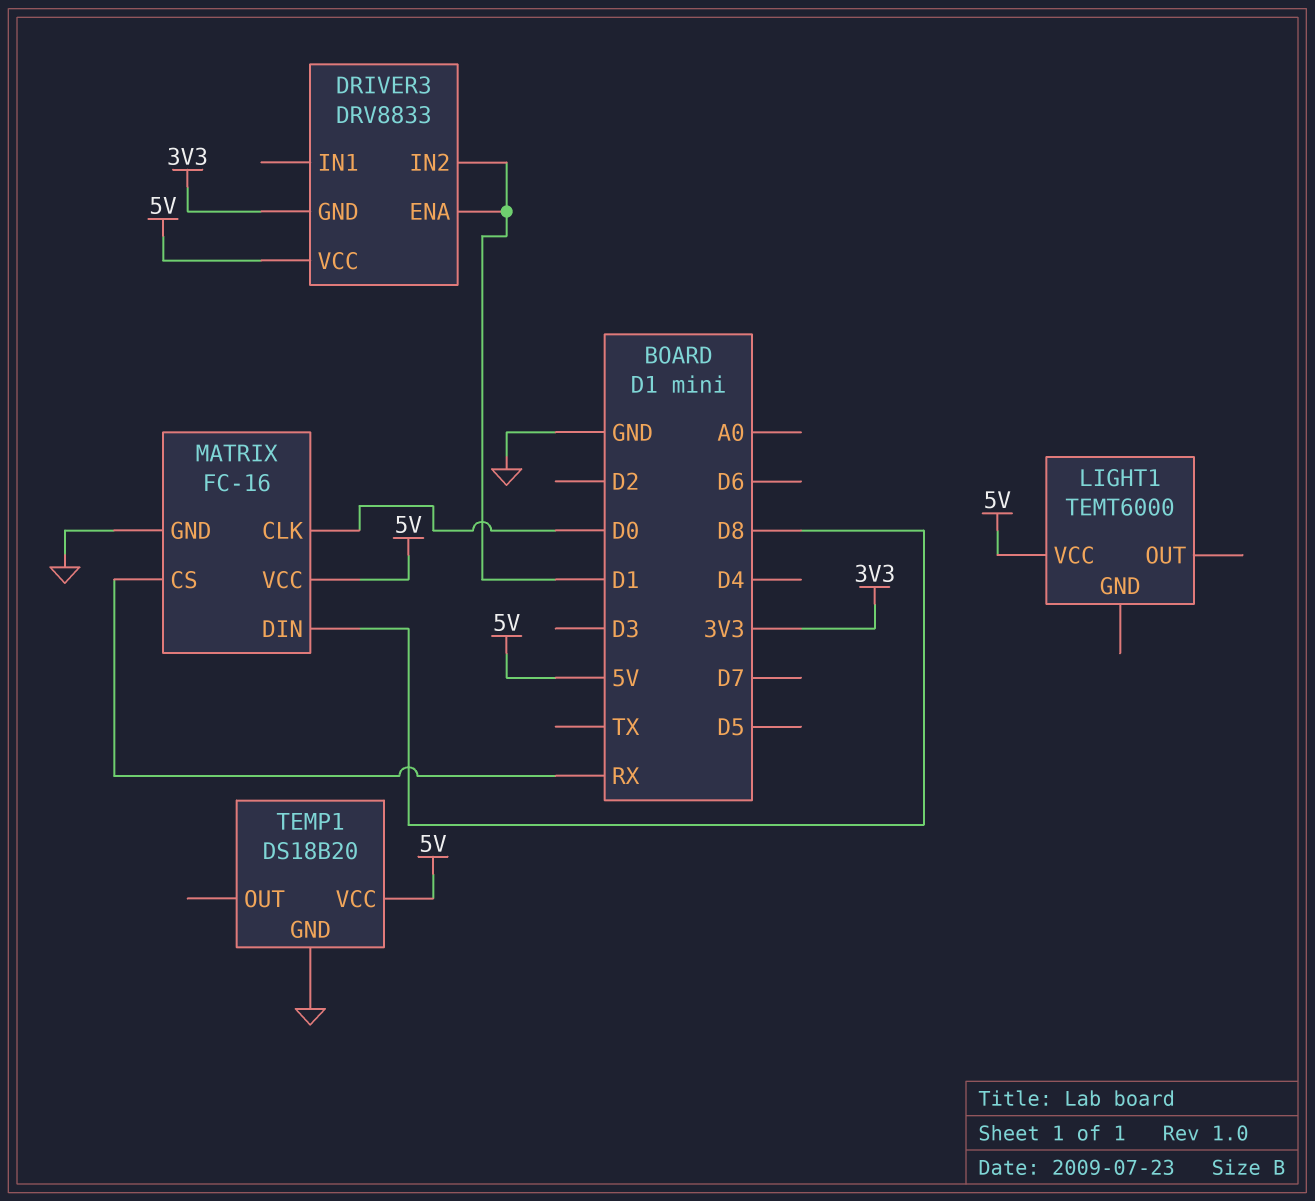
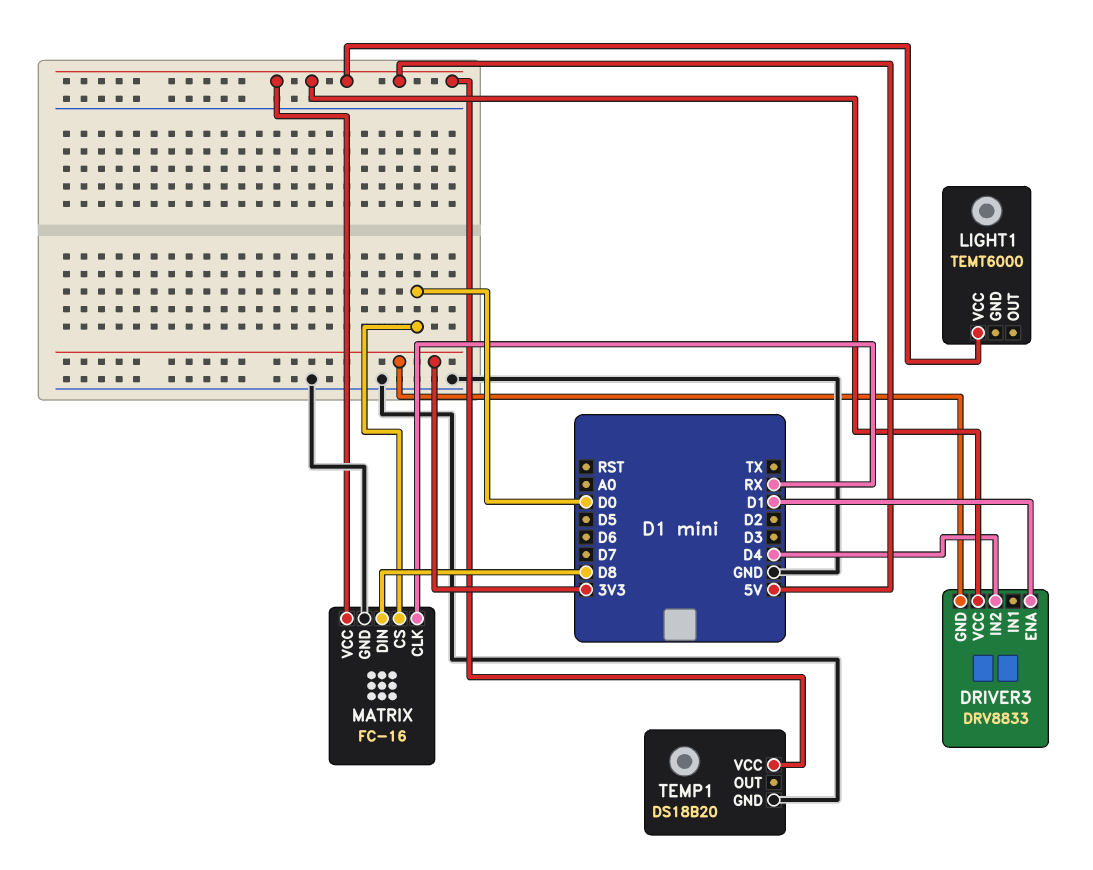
DRIVER3 pin IN2: D1 -> D4
MATRIX pin CLK: D0 -> RX
MATRIX pin CS: RX -> D0

